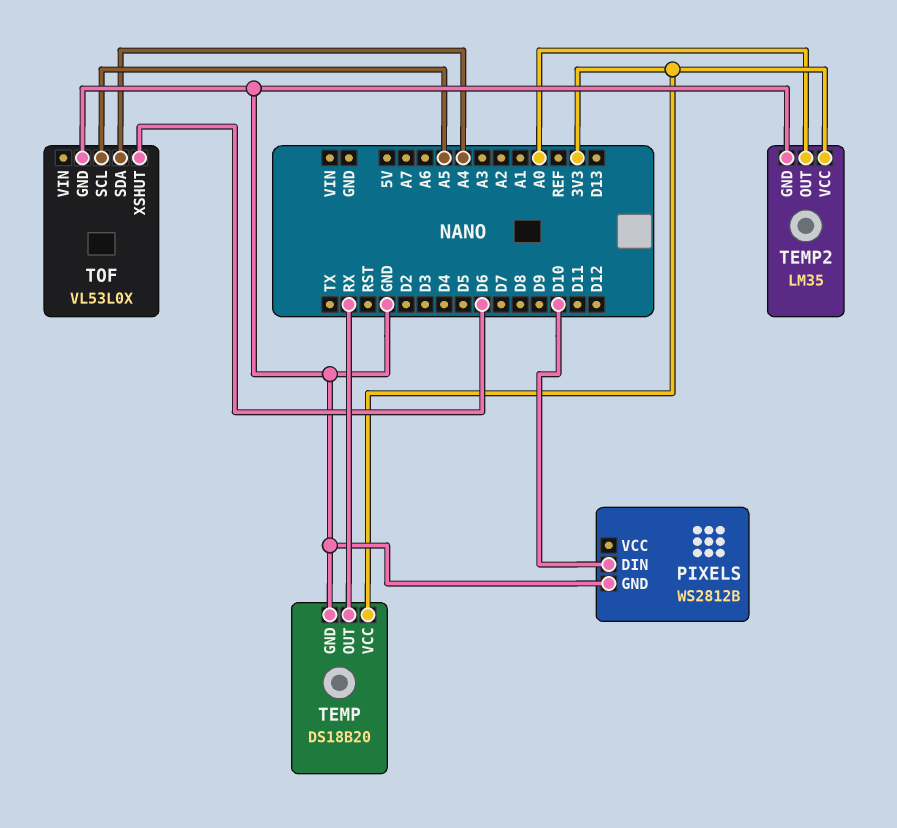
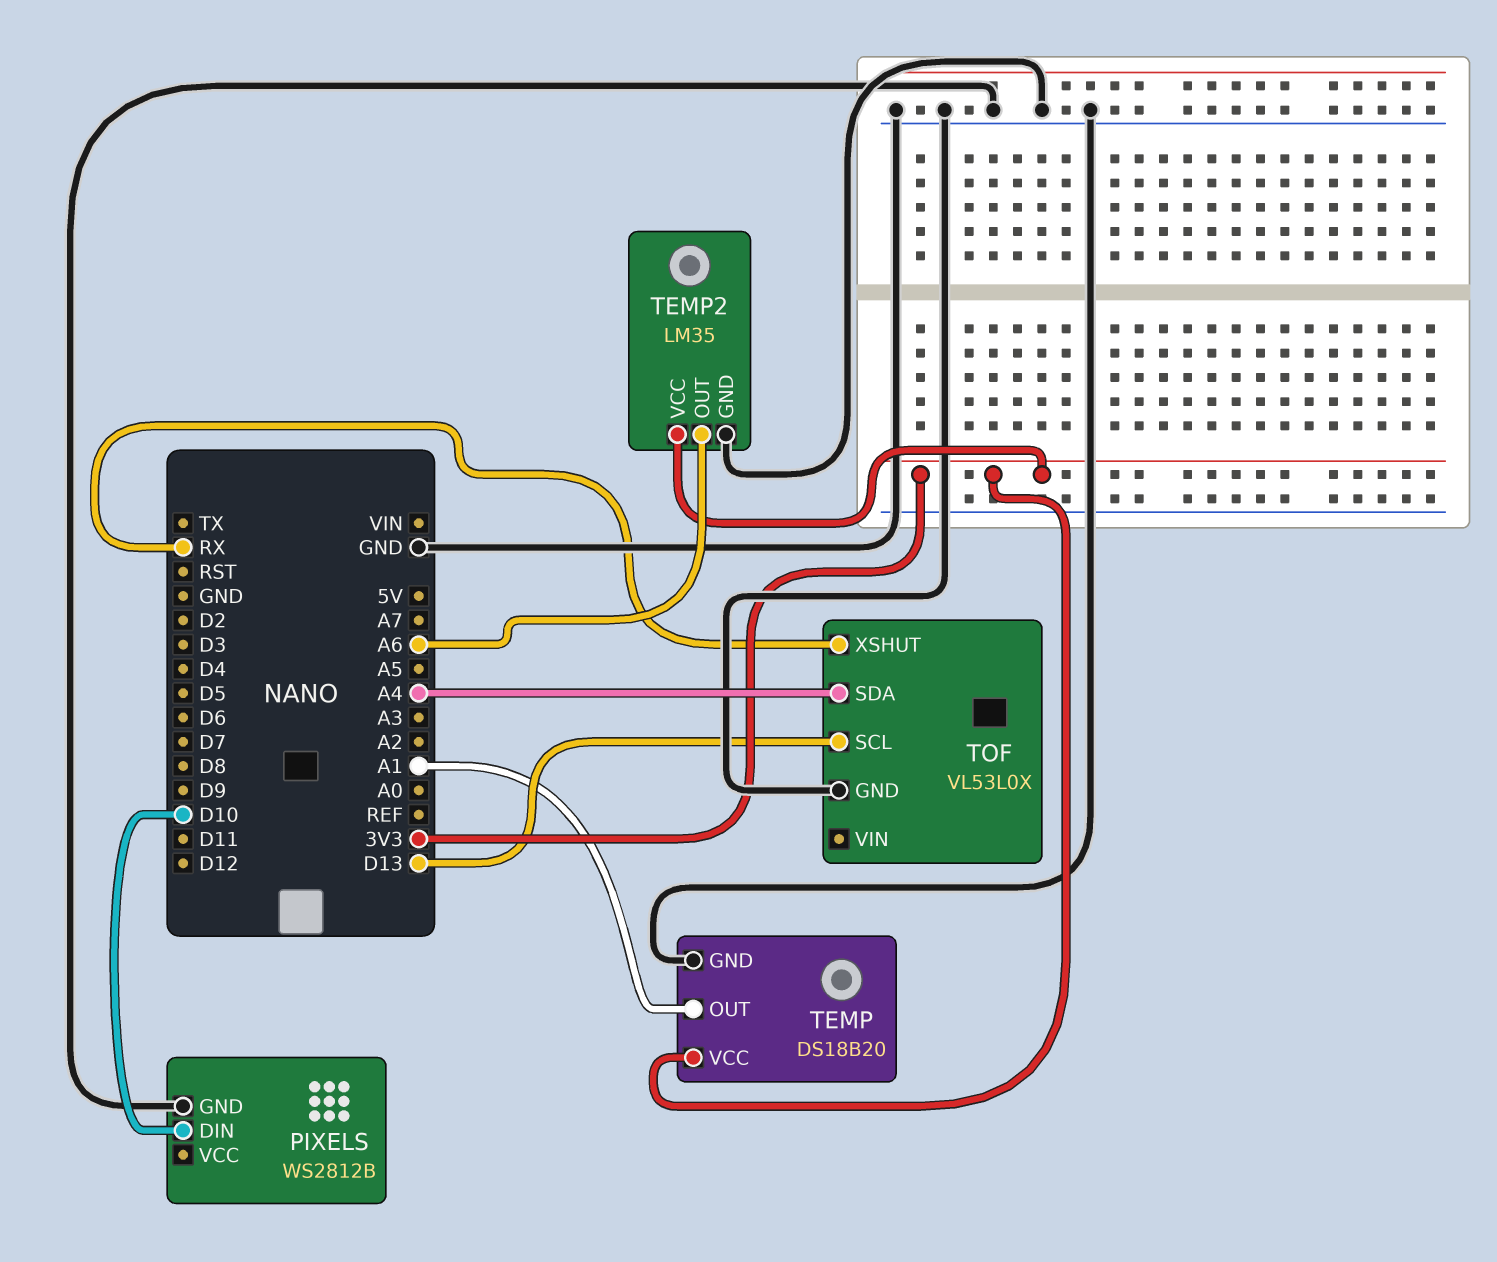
TEMP pin OUT: RX -> A1
TEMP2 pin OUT: A0 -> A6
TOF pin SCL: A5 -> D13
TOF pin XSHUT: D6 -> RX

